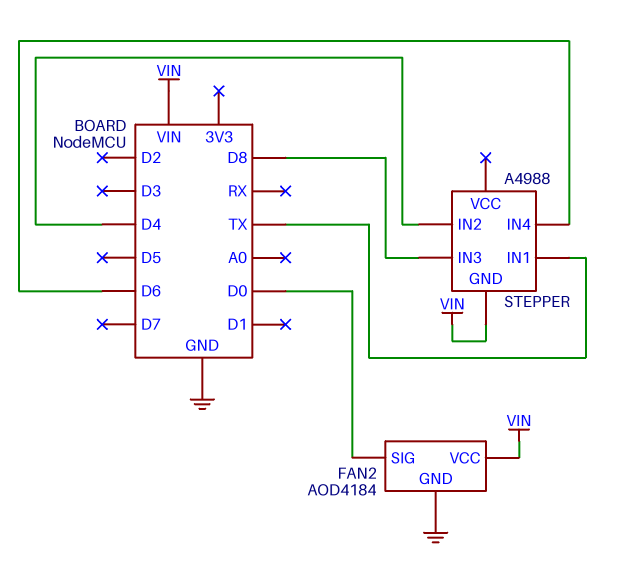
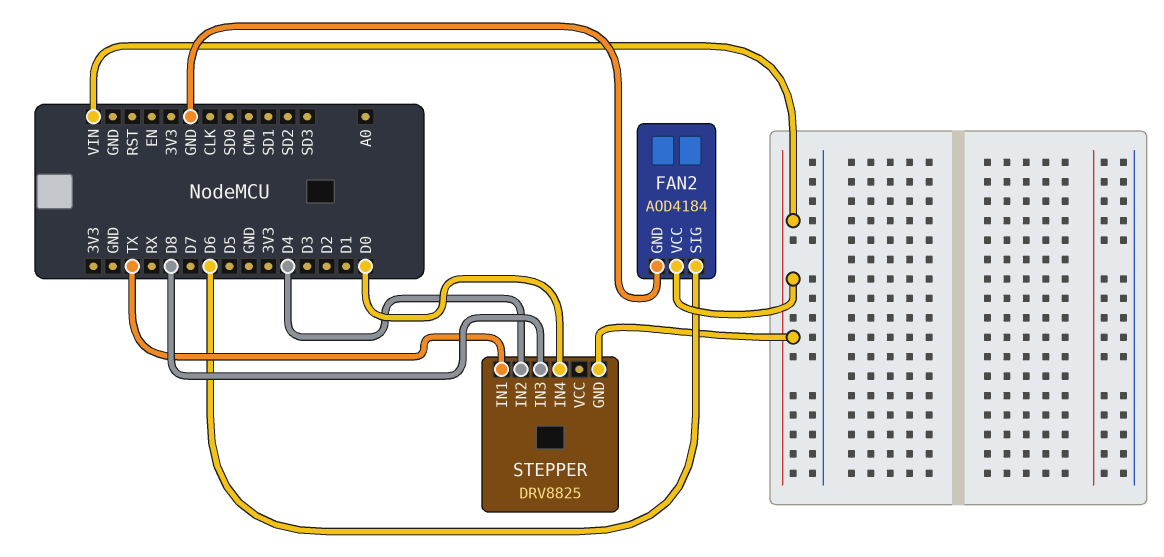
FAN2 pin SIG: D0 -> D6
STEPPER: A4988 -> DRV8825
STEPPER pin IN4: D6 -> D0

